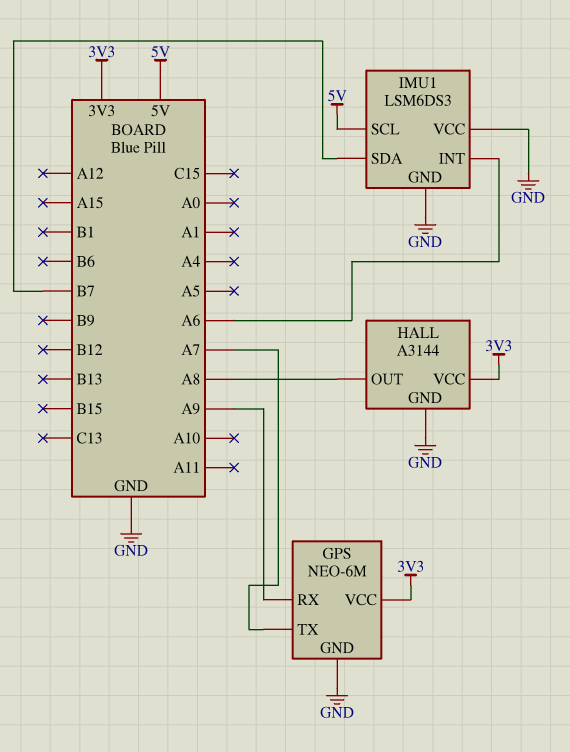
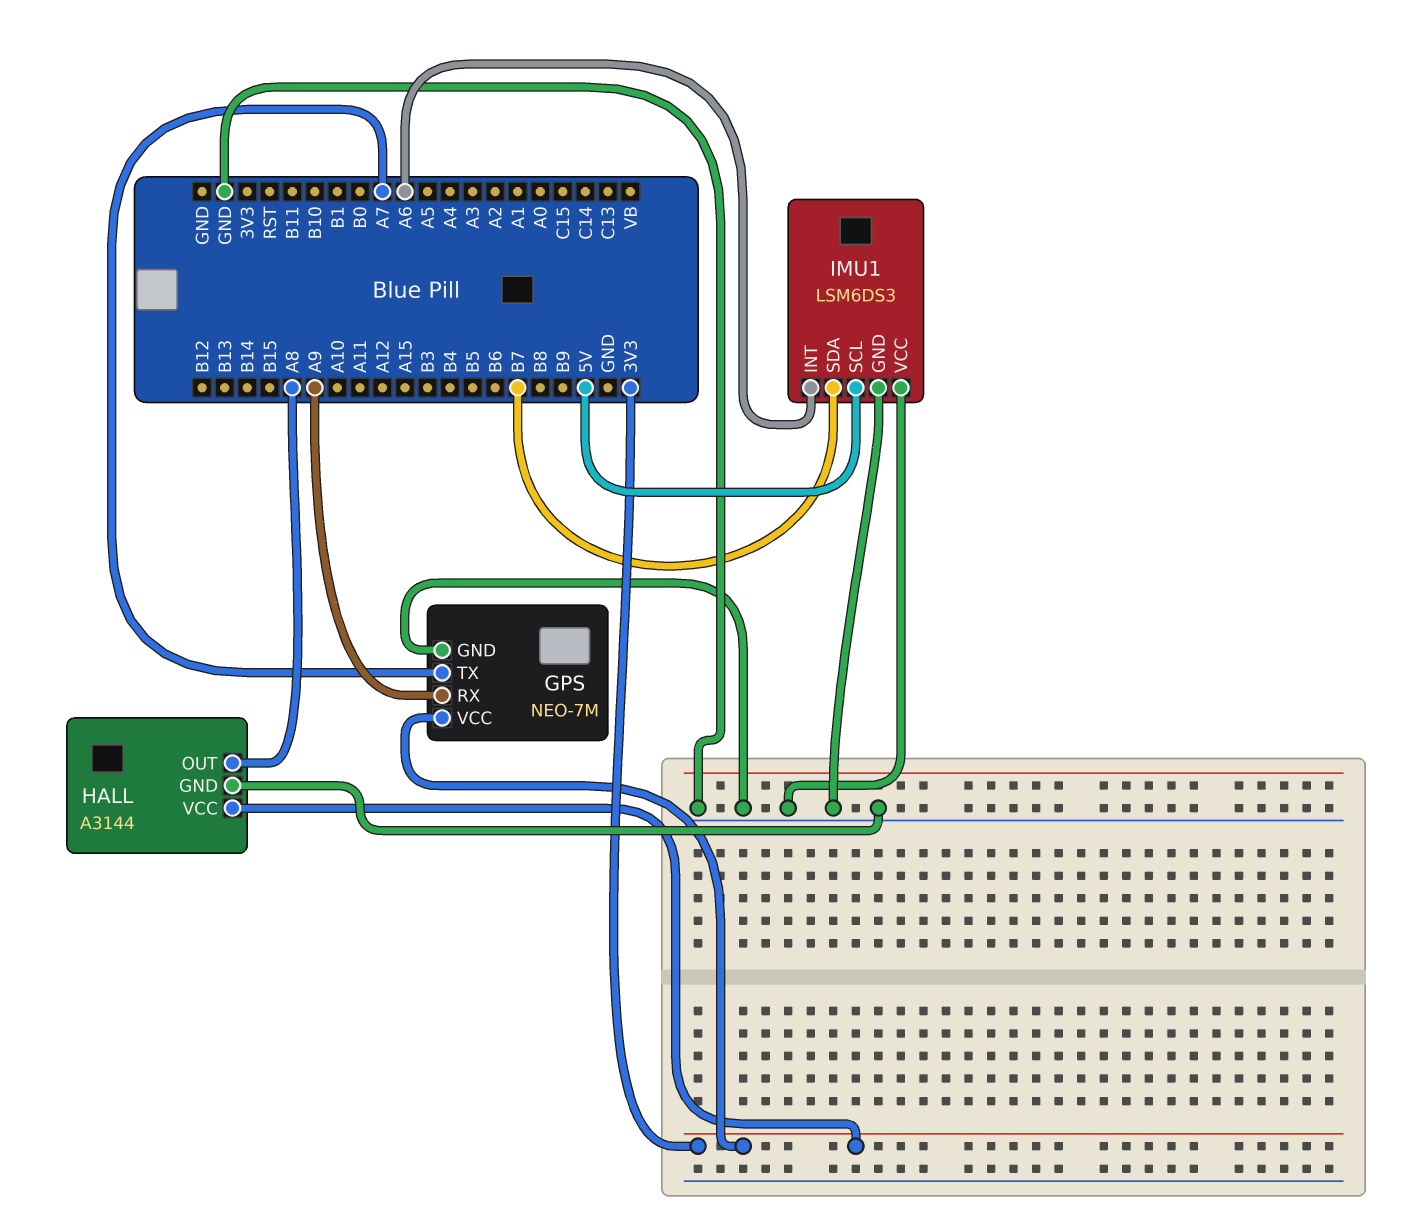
GPS: NEO-6M -> NEO-7M

